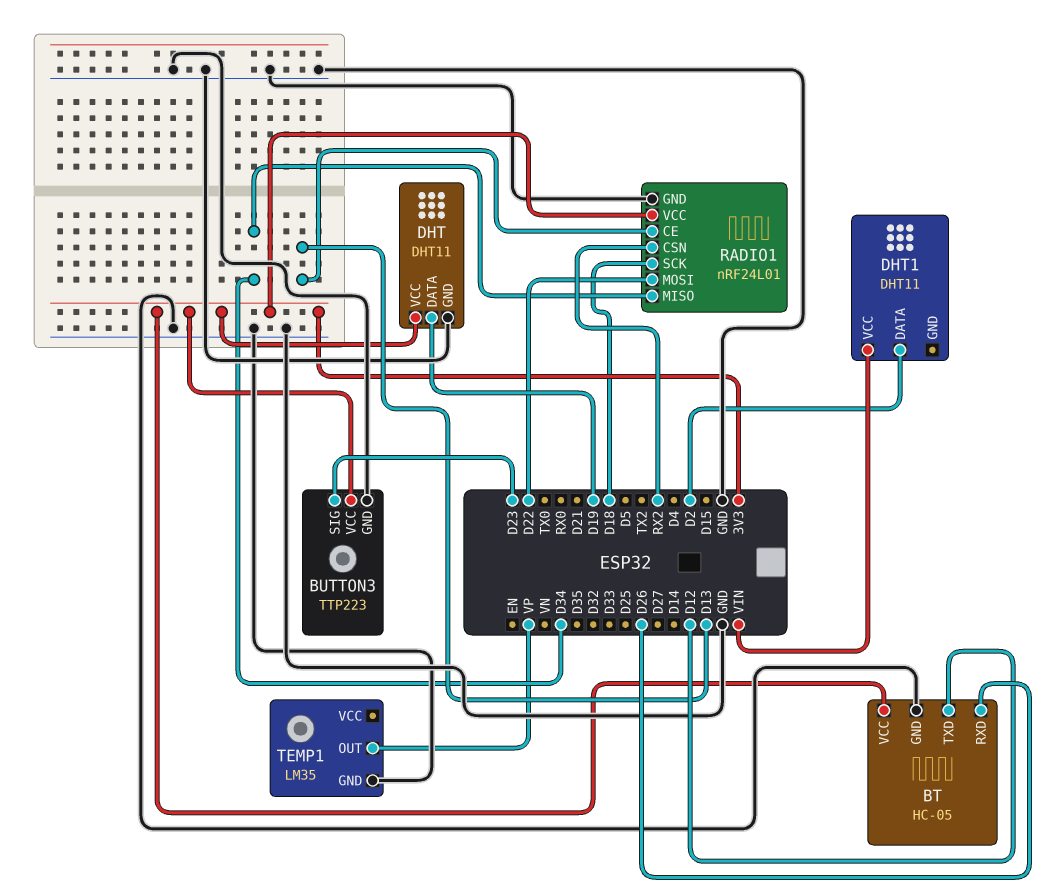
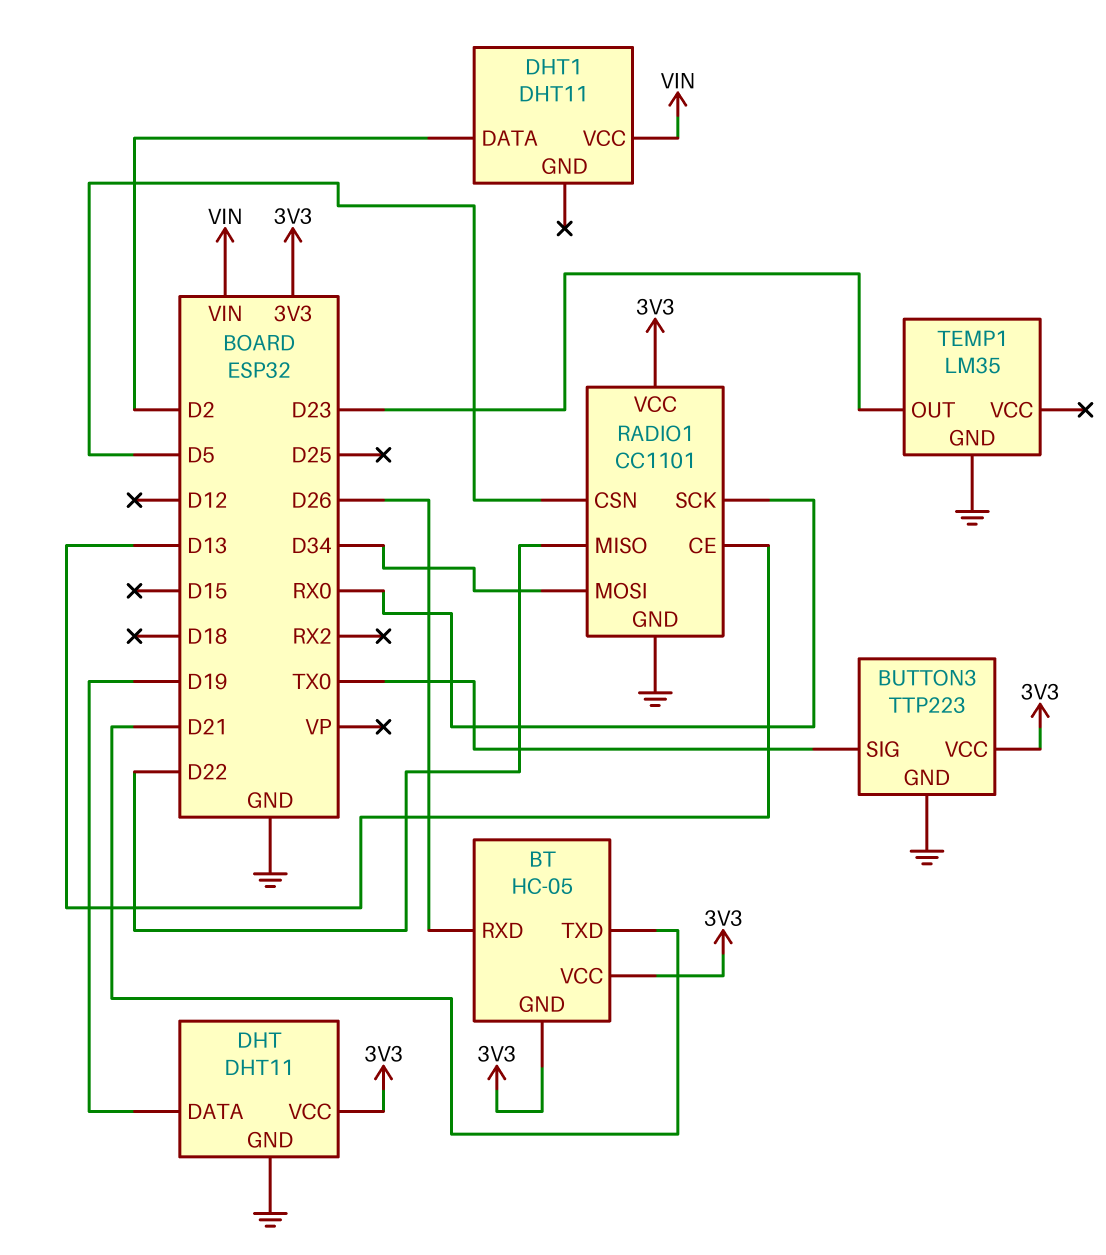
BT pin GND: GND -> 3V3
BT pin TXD: D12 -> D21
BUTTON3 pin SIG: D23 -> TX0
RADIO1: nRF24L01 -> CC1101
RADIO1 pin CSN: RX2 -> D5
RADIO1 pin MISO: D34 -> D22
RADIO1 pin MOSI: D22 -> D34
RADIO1 pin SCK: D18 -> RX0
TEMP1 pin OUT: VP -> D23

